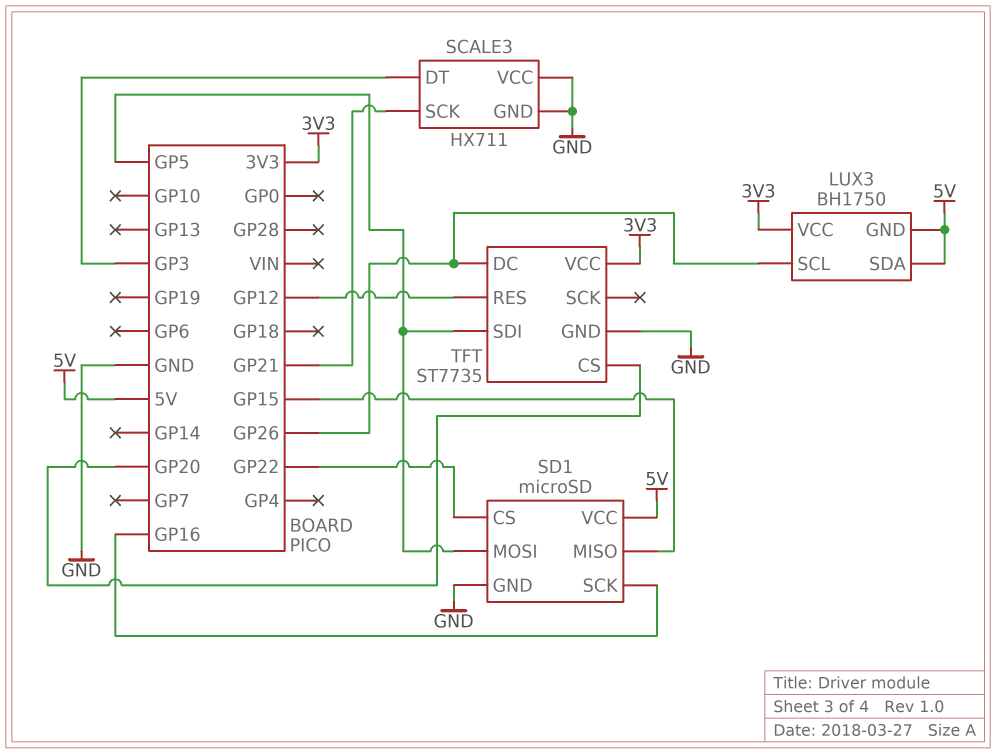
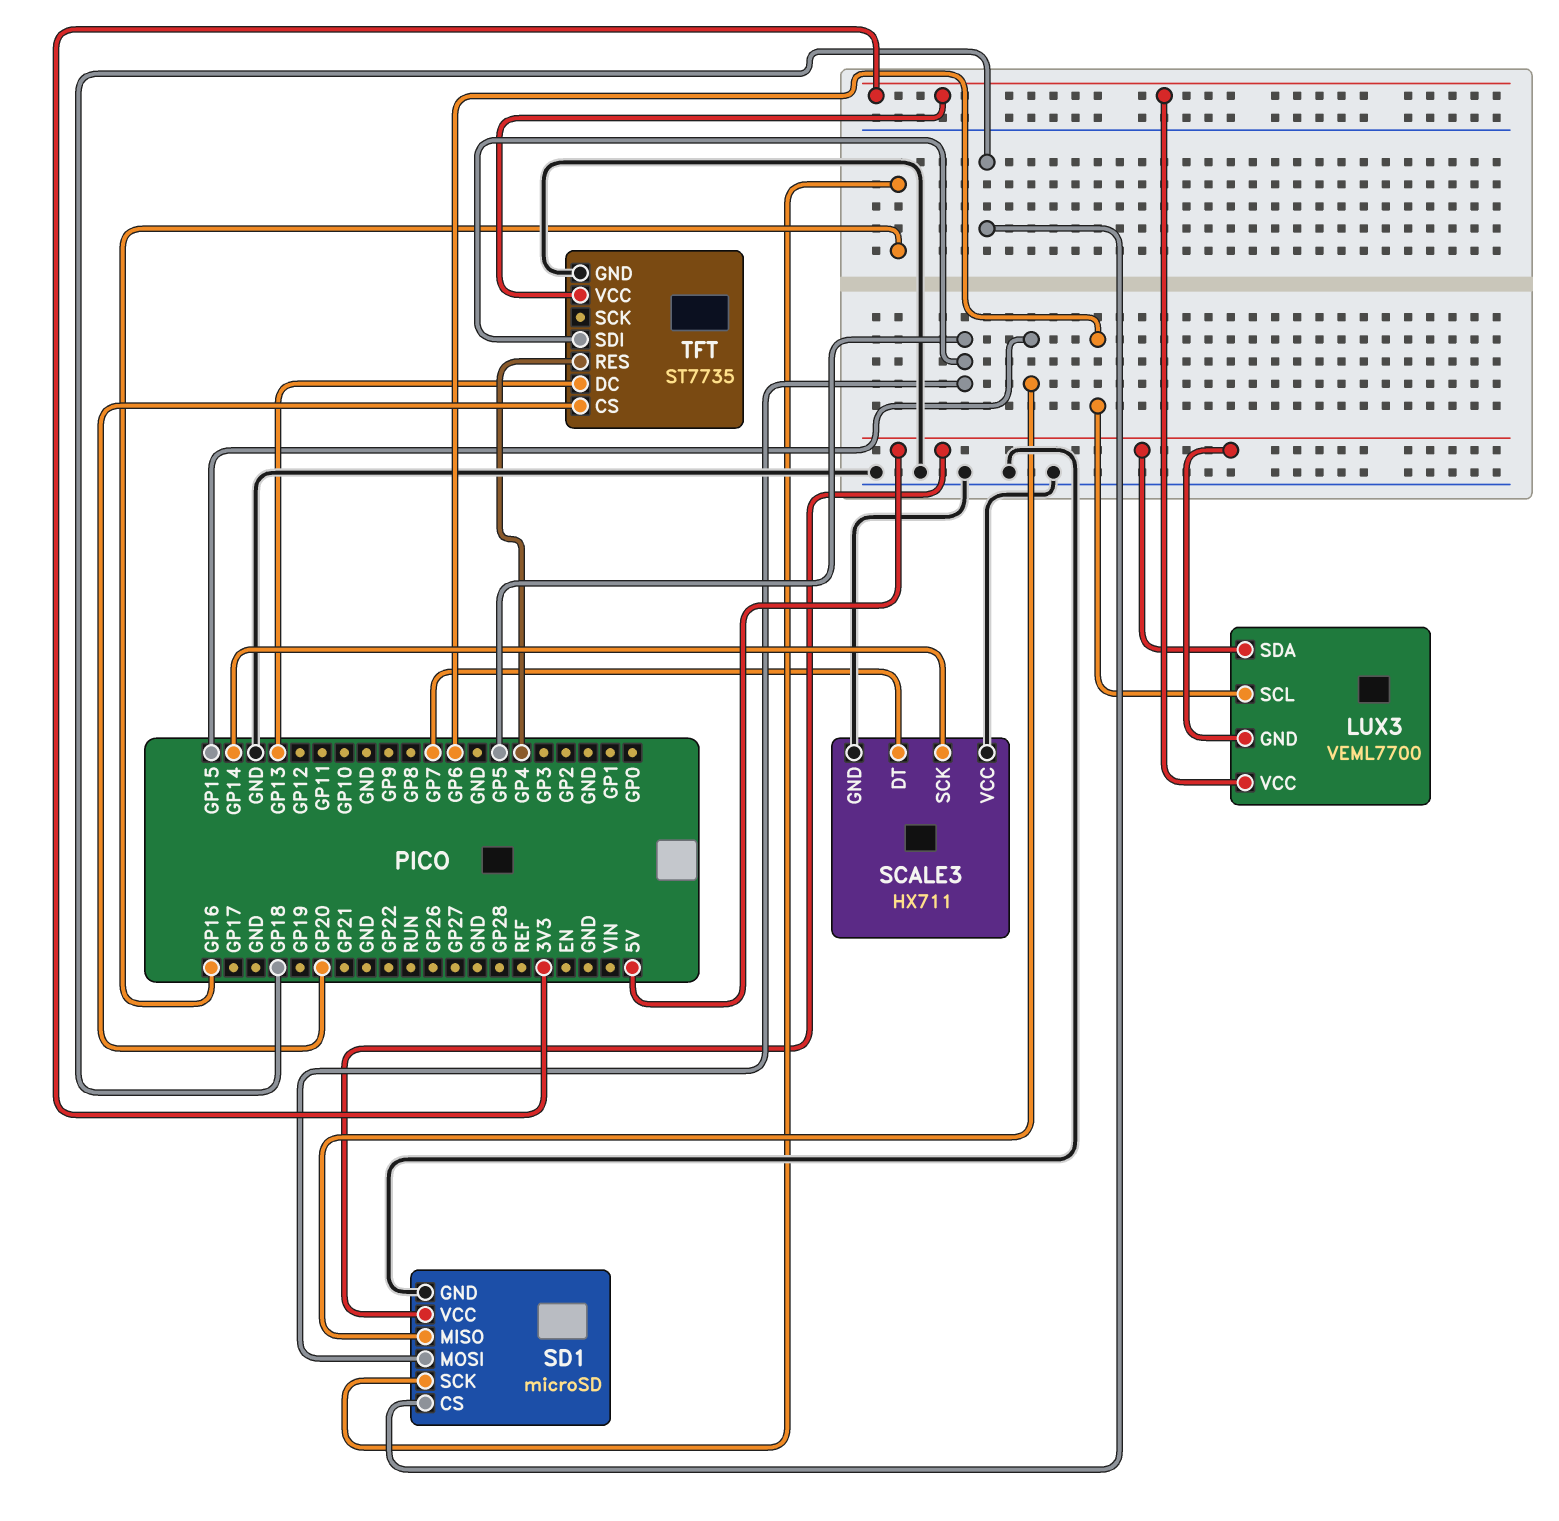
LUX3: BH1750 -> VEML7700
LUX3 pin SCL: GP26 -> GP6
SCALE3 pin DT: GP3 -> GP7
SCALE3 pin SCK: GP21 -> GP14
SD1 pin CS: GP22 -> GP18
TFT pin DC: GP26 -> GP13
TFT pin RES: GP12 -> GP4

